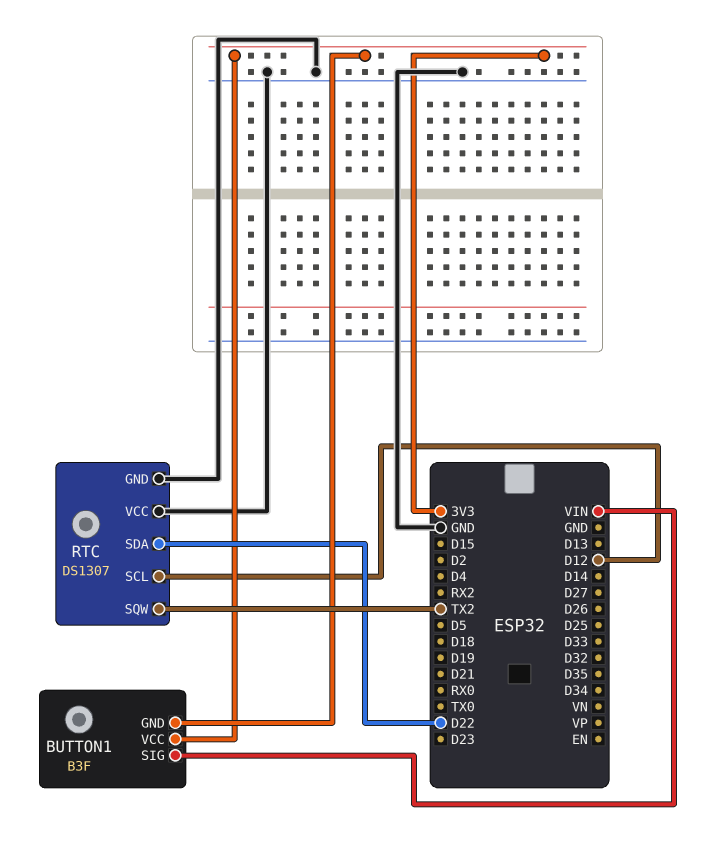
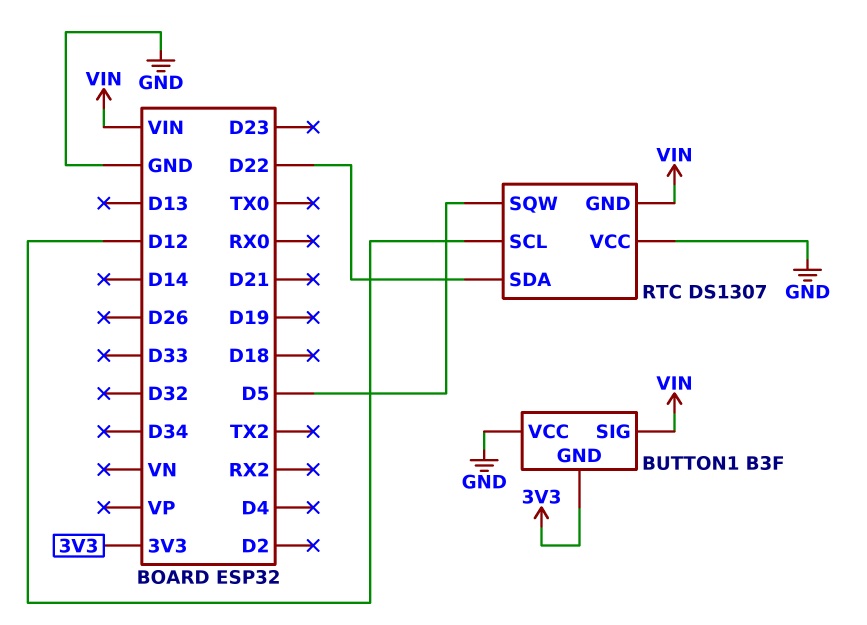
BUTTON1 pin VCC: 3V3 -> GND
RTC pin GND: GND -> VIN
RTC pin SQW: TX2 -> D5

